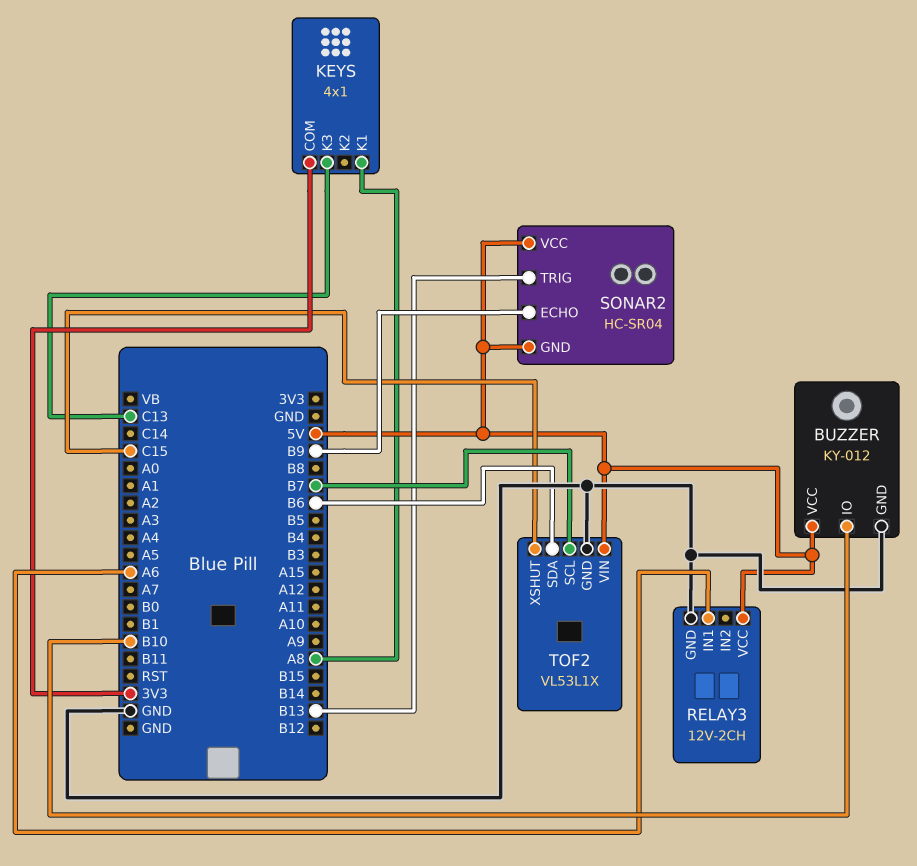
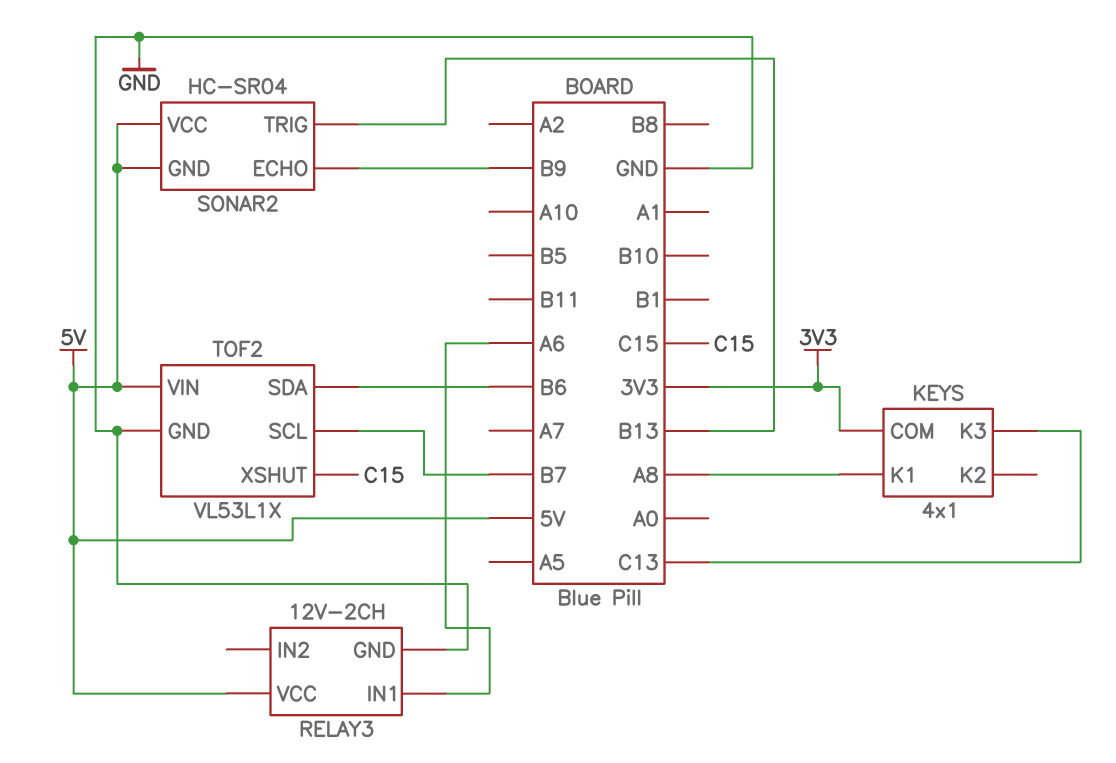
BUZZER: KY-012 -> none
BUZZER pin GND: GND -> none
BUZZER pin IO: B10 -> none
BUZZER pin VCC: 5V -> none

